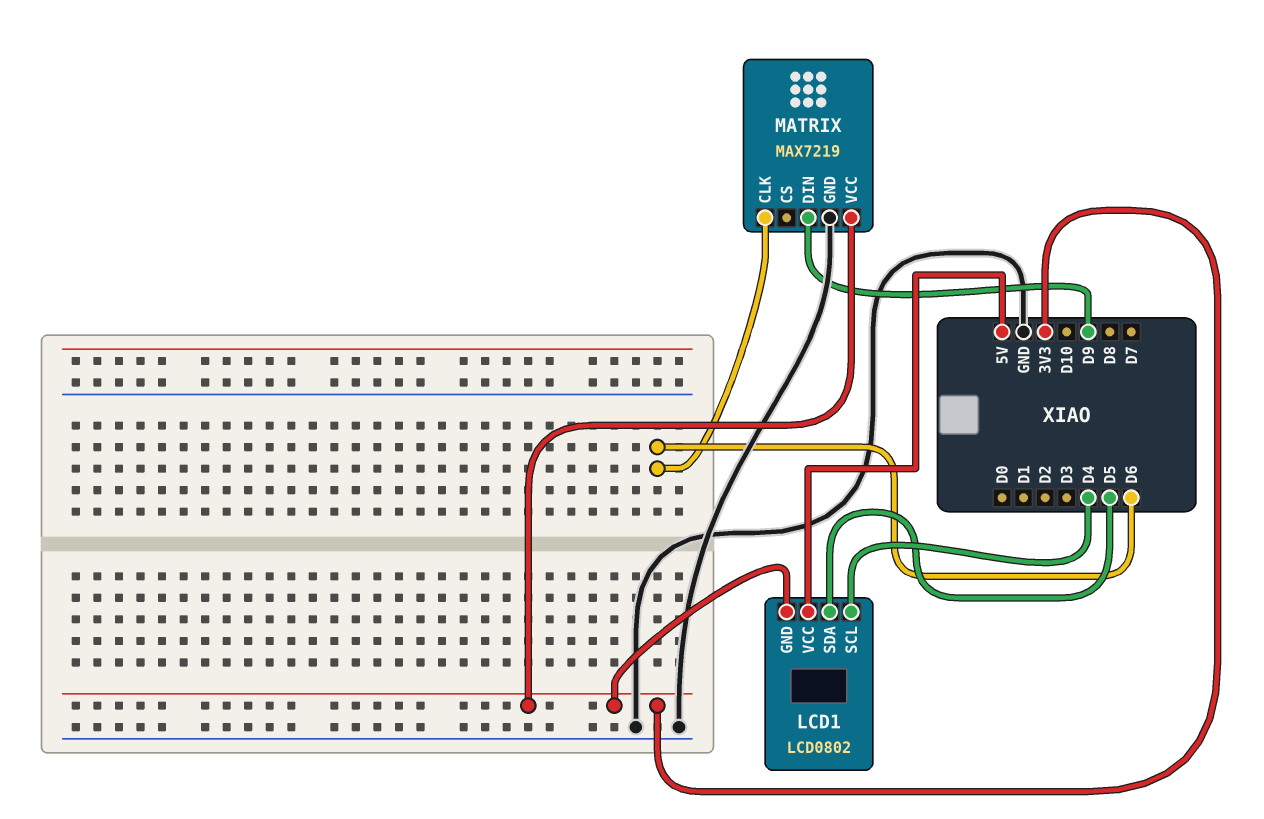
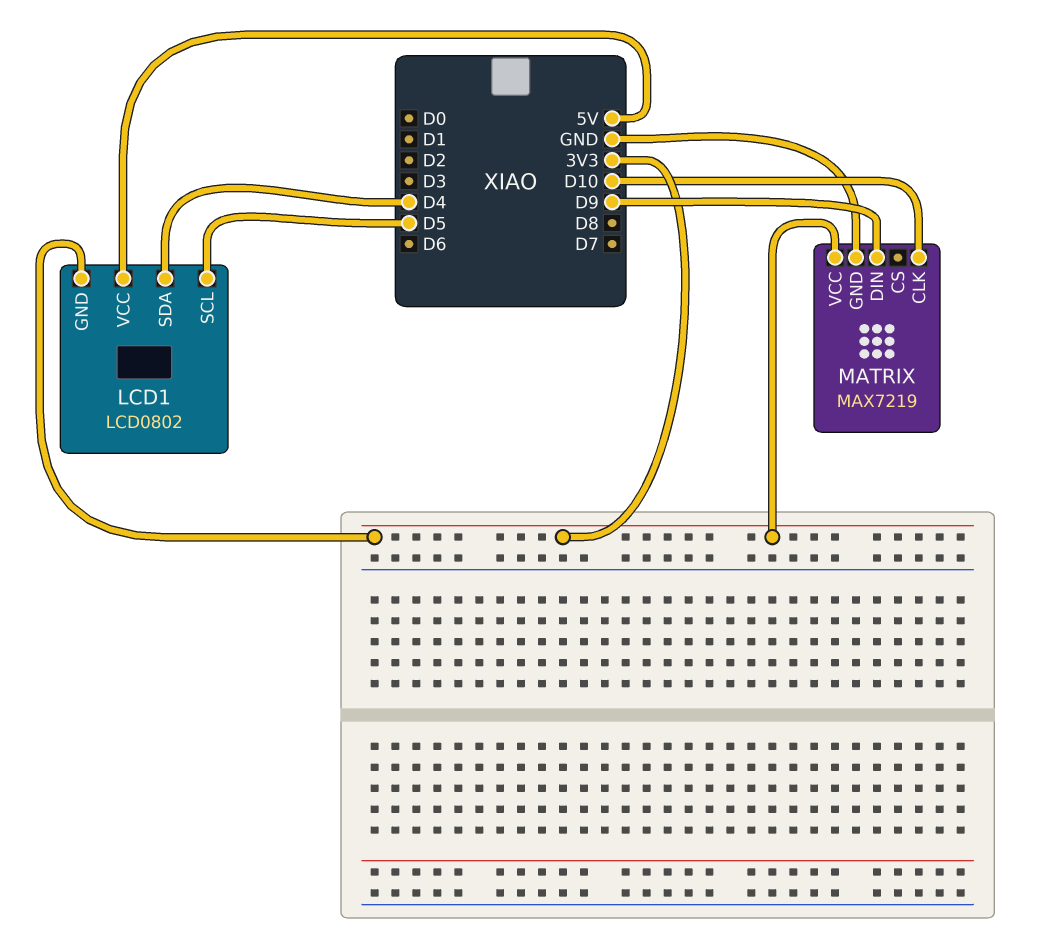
LCD1 pin SCL: D4 -> D5
LCD1 pin SDA: D5 -> D4
MATRIX pin CLK: D6 -> D10

